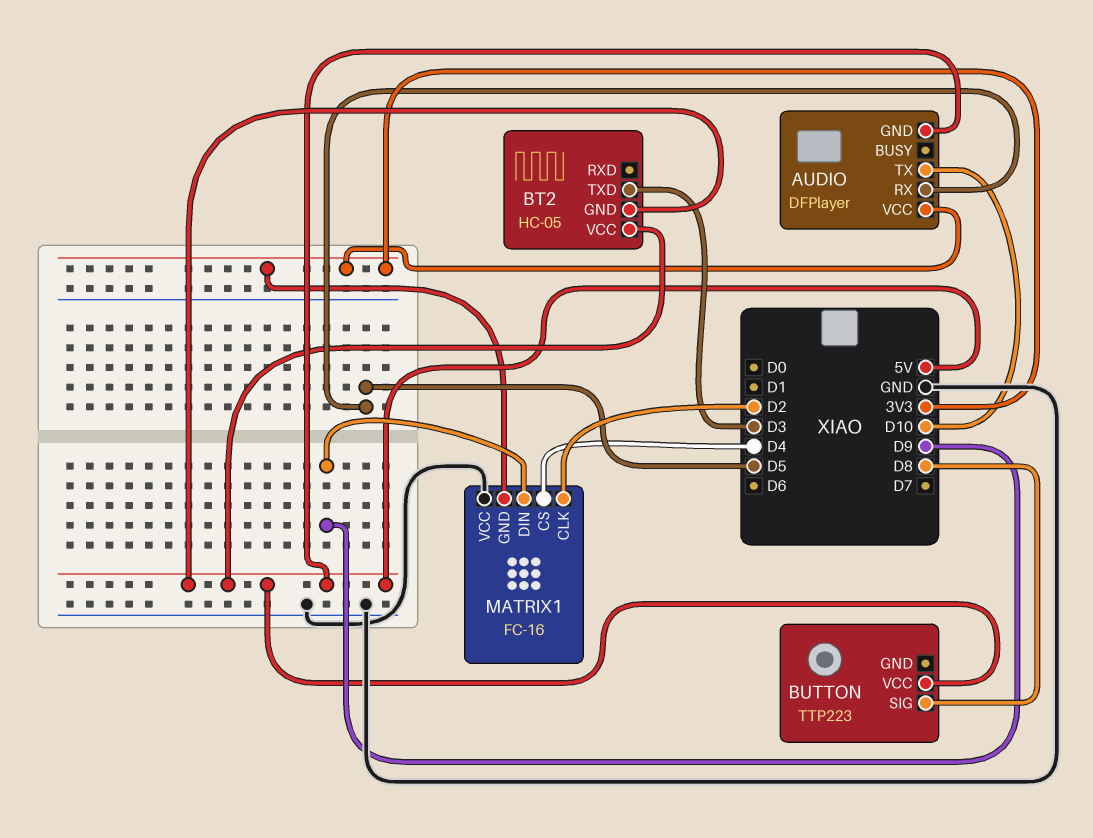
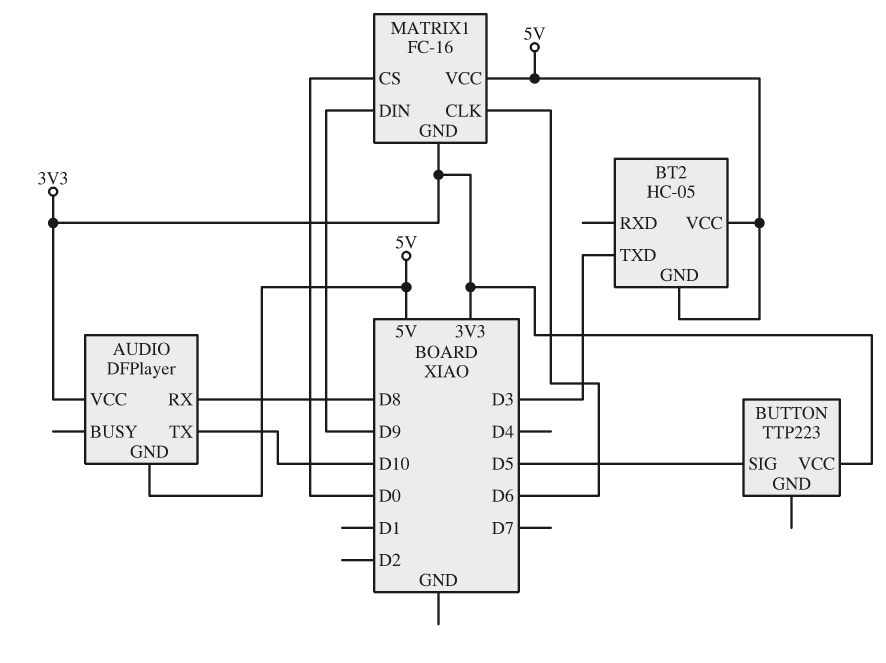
AUDIO pin RX: D5 -> D8
BUTTON pin SIG: D8 -> D5
BUTTON pin VCC: 5V -> 3V3
MATRIX1 pin CLK: D2 -> D6
MATRIX1 pin CS: D4 -> D0
MATRIX1 pin VCC: GND -> 5V

